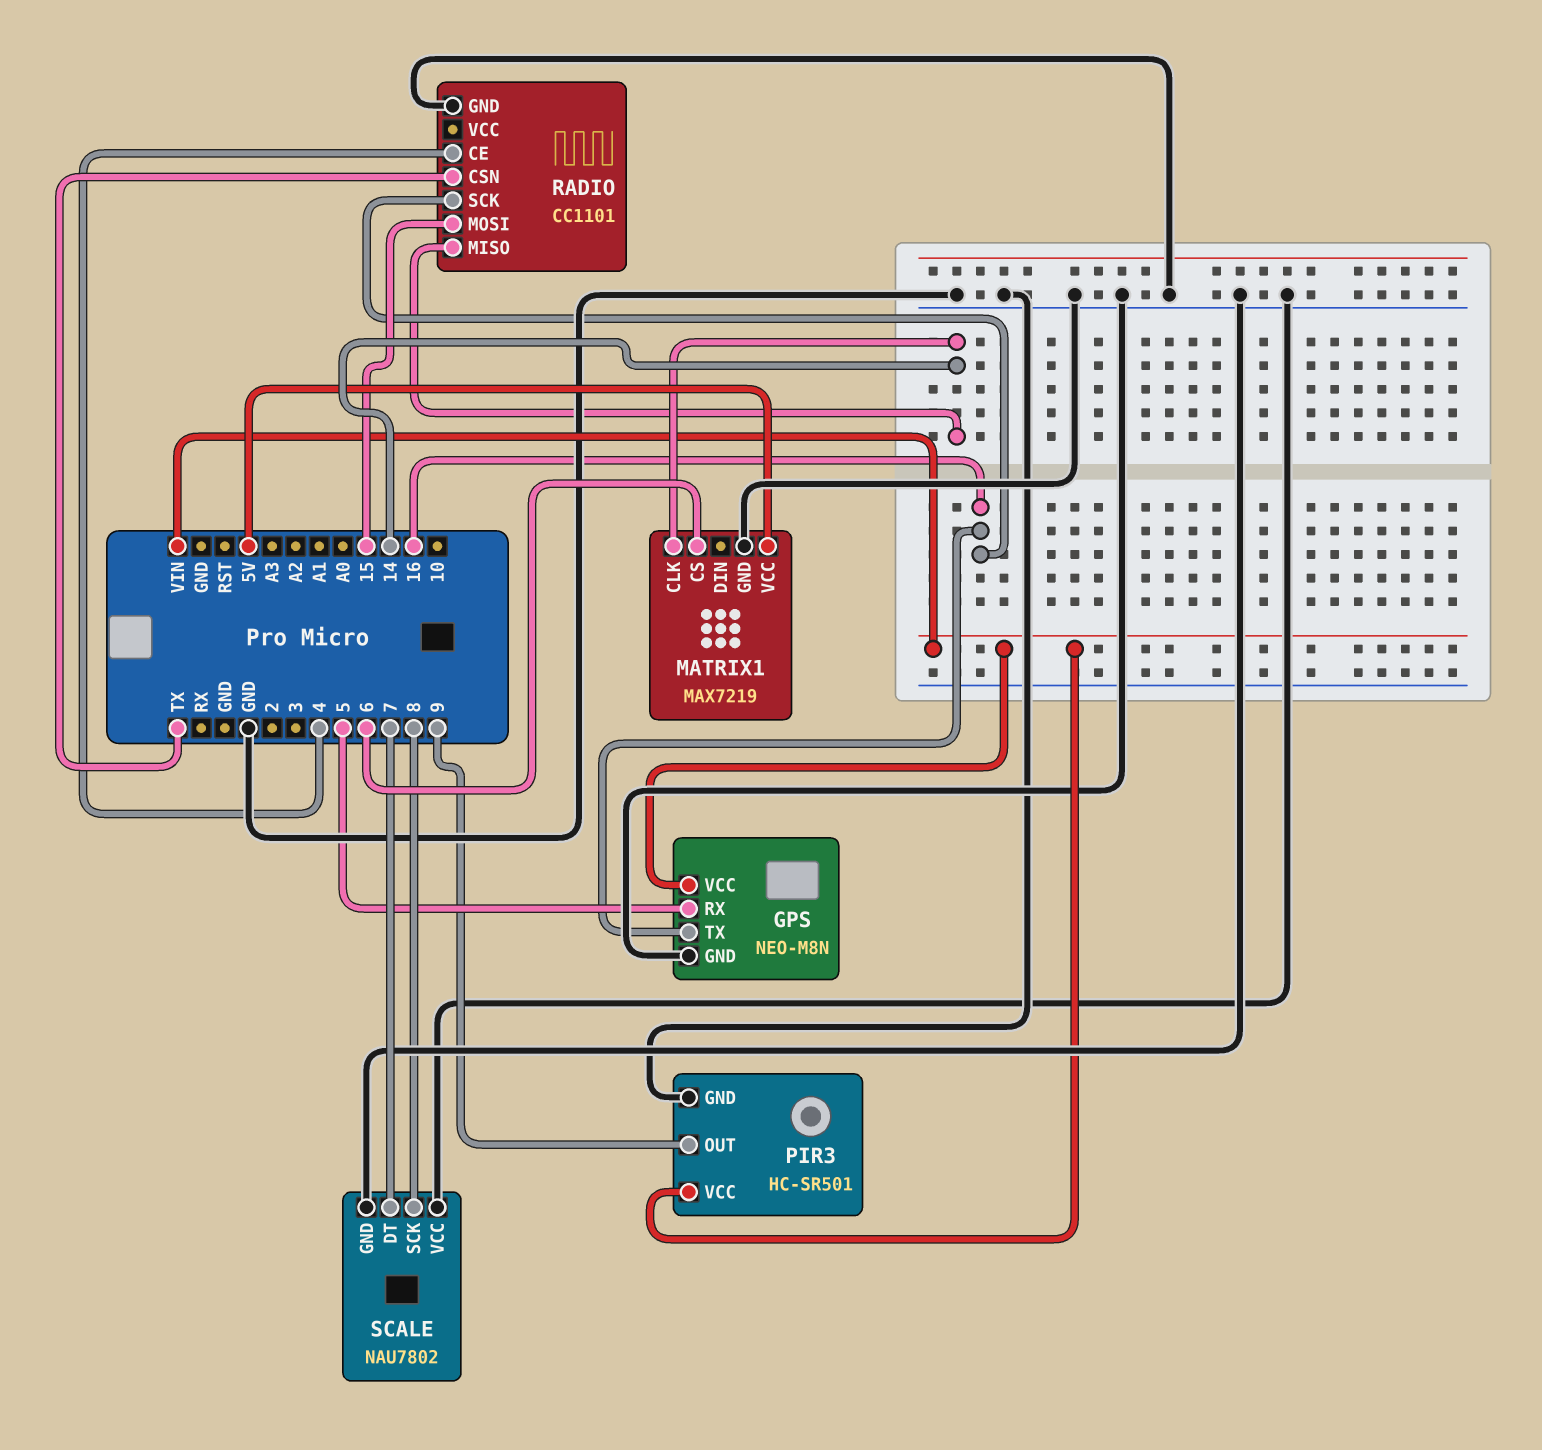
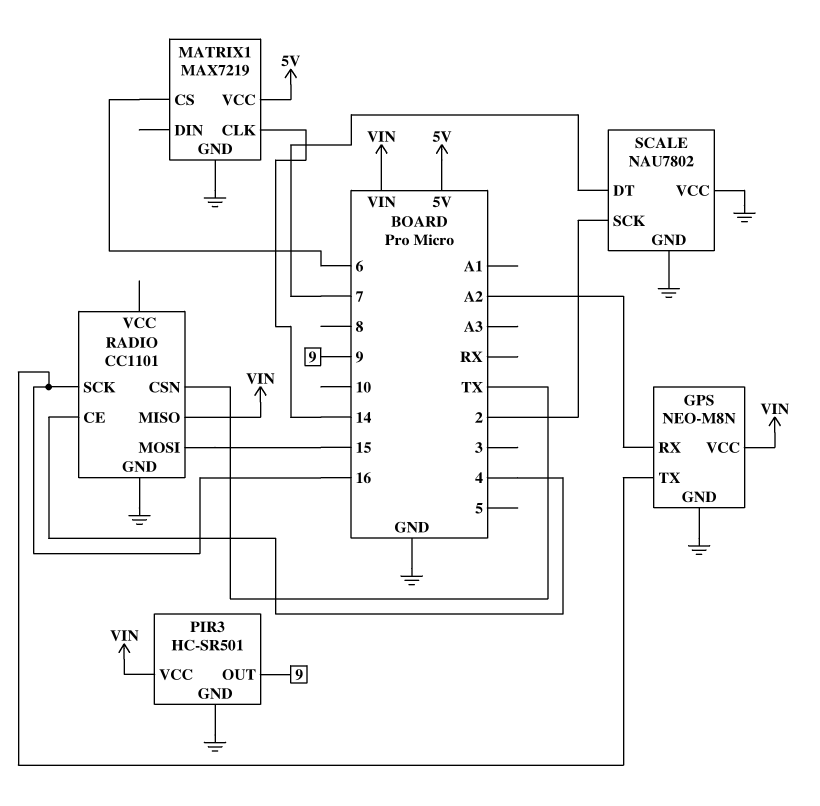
GPS pin RX: 5 -> A2
RADIO pin MISO: 14 -> VIN
SCALE pin SCK: 8 -> 2

